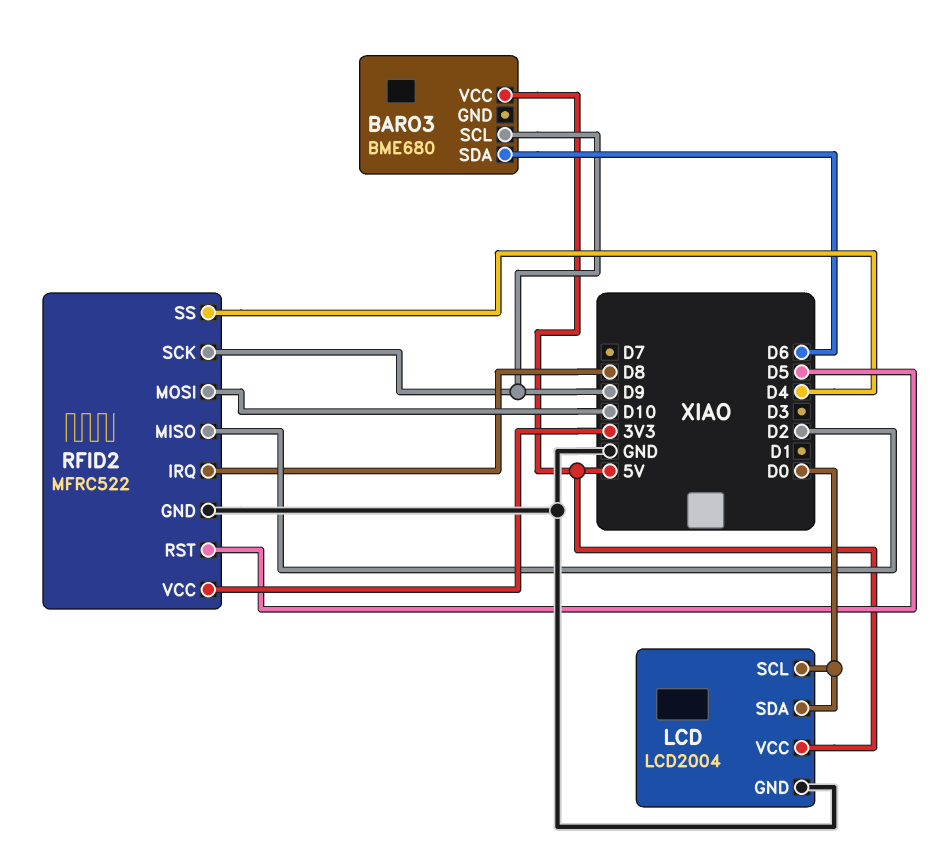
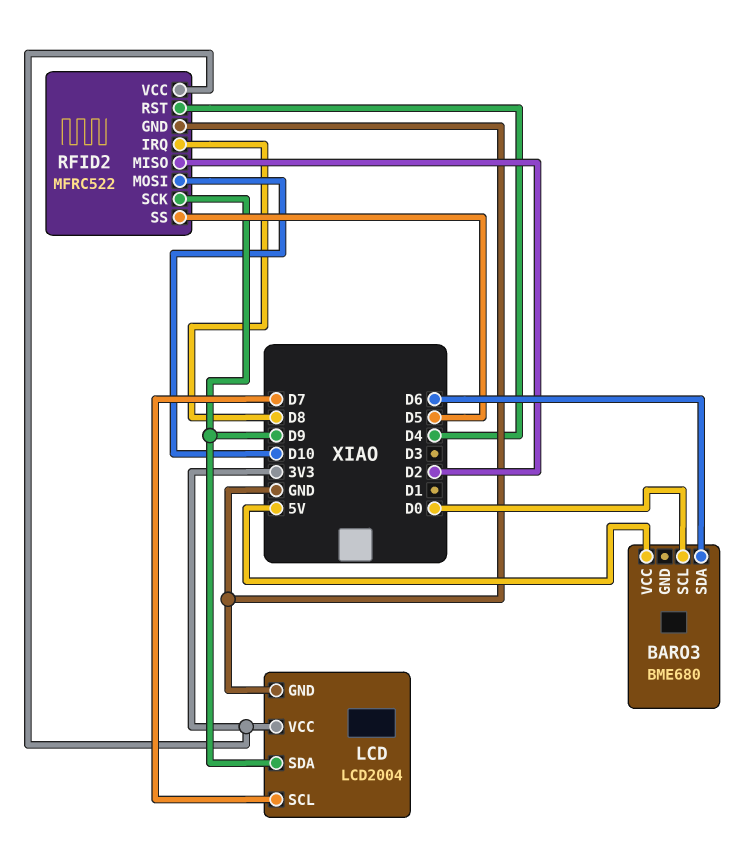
BARO3 pin SCL: D9 -> D0
LCD pin SCL: D0 -> D7
LCD pin SDA: D0 -> D9
LCD pin VCC: 5V -> 3V3
RFID2 pin RST: D5 -> D4
RFID2 pin SS: D4 -> D5

